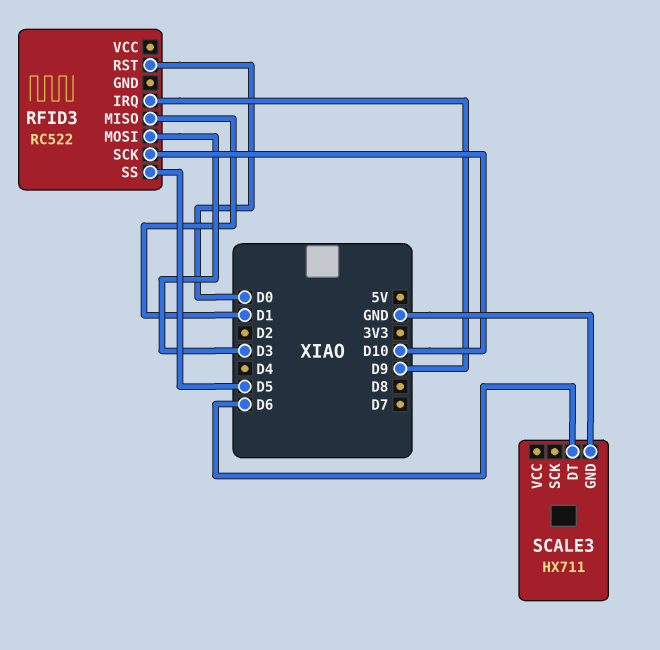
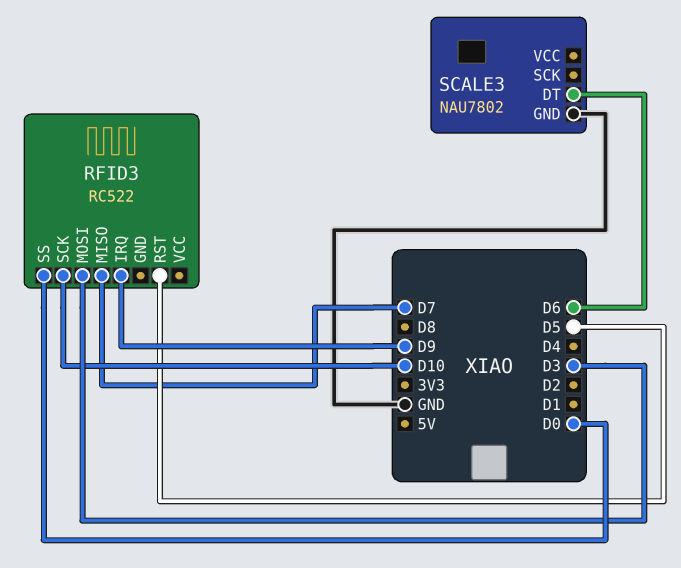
RFID3 pin MISO: D1 -> D7
RFID3 pin RST: D0 -> D5
RFID3 pin SS: D5 -> D0
SCALE3: HX711 -> NAU7802

